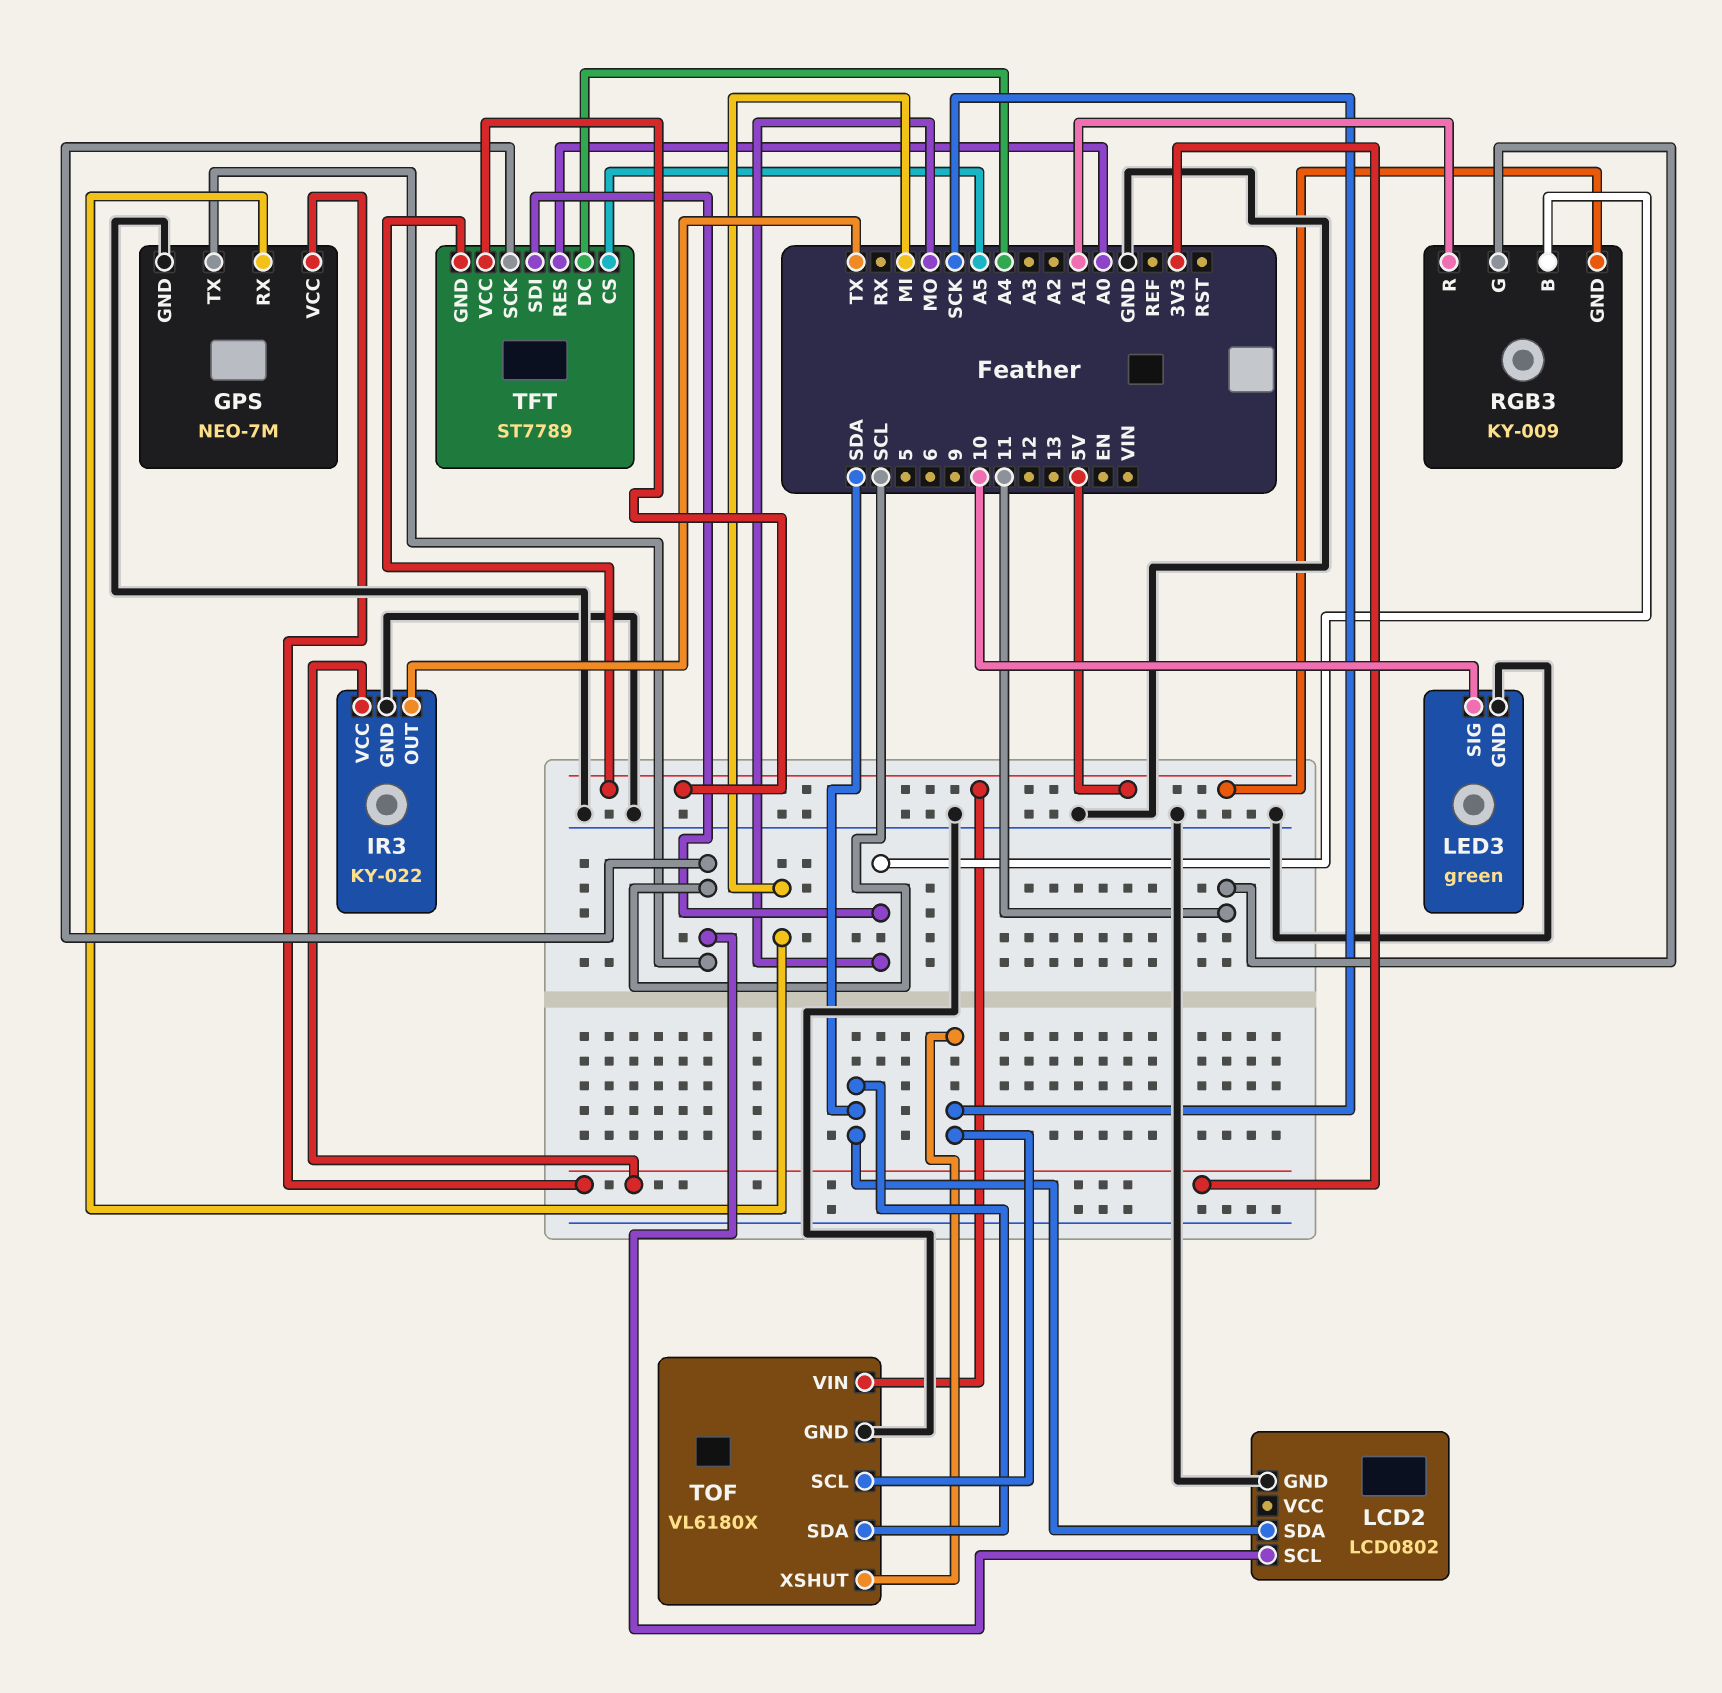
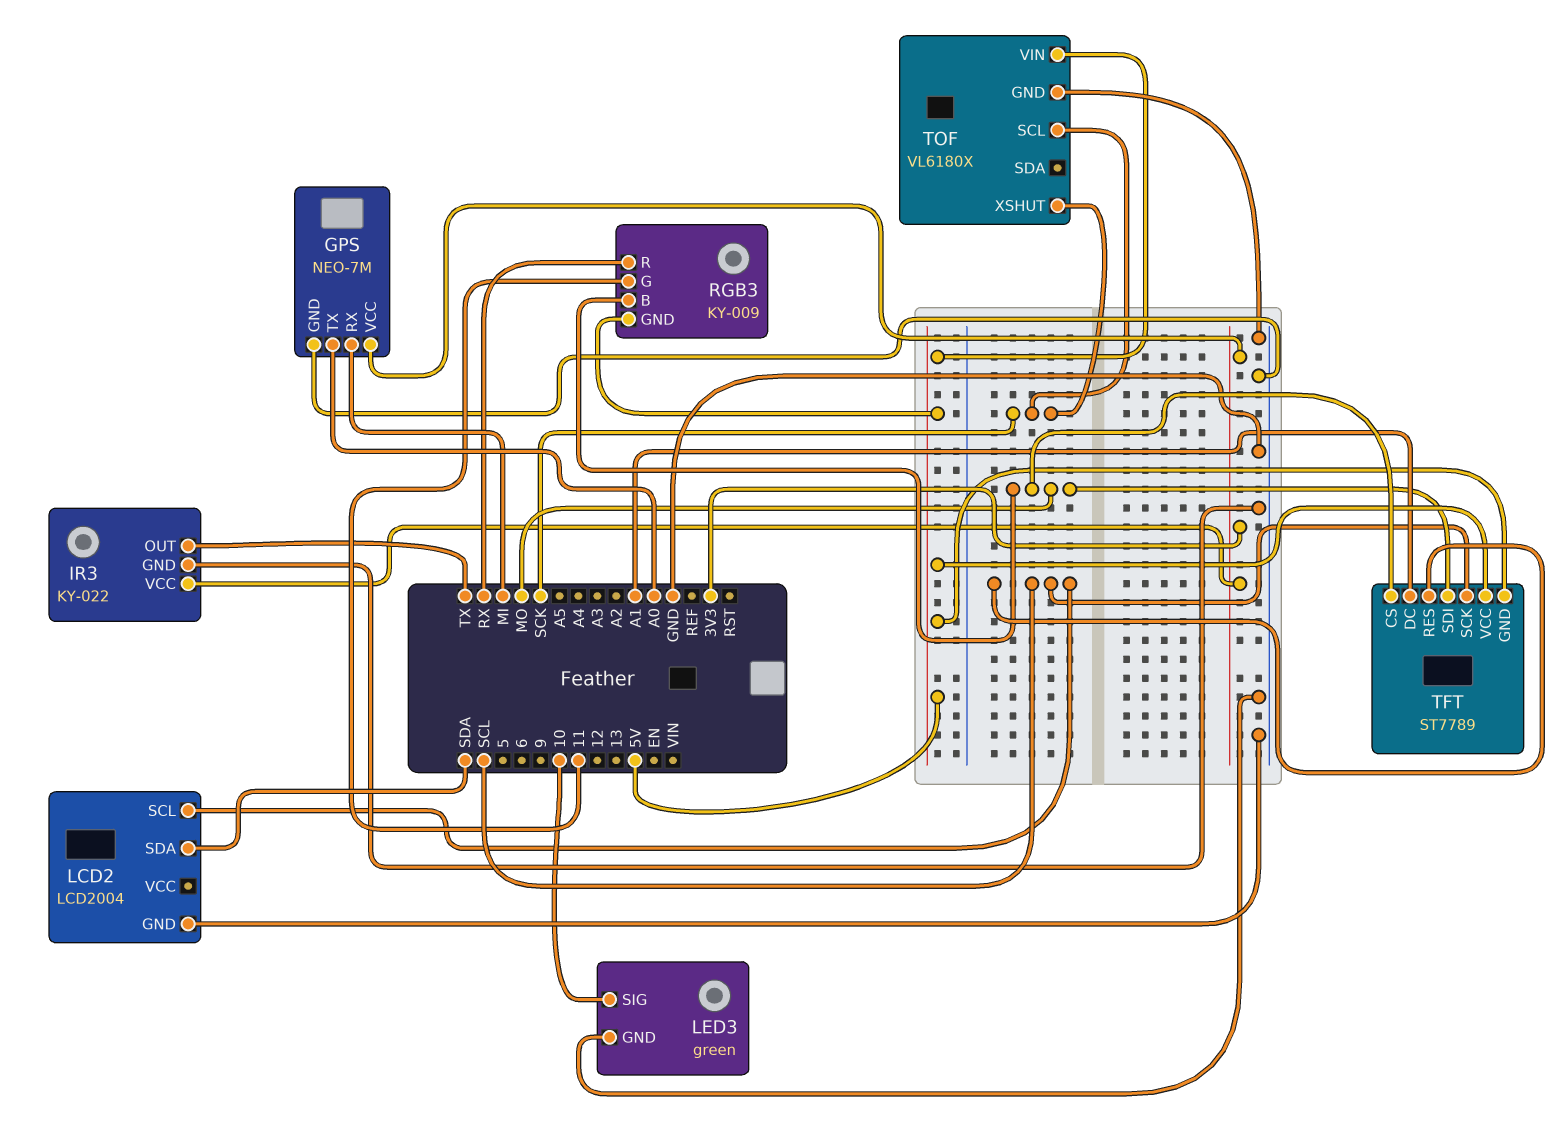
GPS pin TX: SCL -> A0
LCD2: LCD0802 -> LCD2004
RGB3 pin R: A1 -> RX
TFT pin CS: A5 -> MO
TFT pin DC: A4 -> A1
TFT pin RES: A0 -> SCL
TOF pin SDA: SDA -> none

